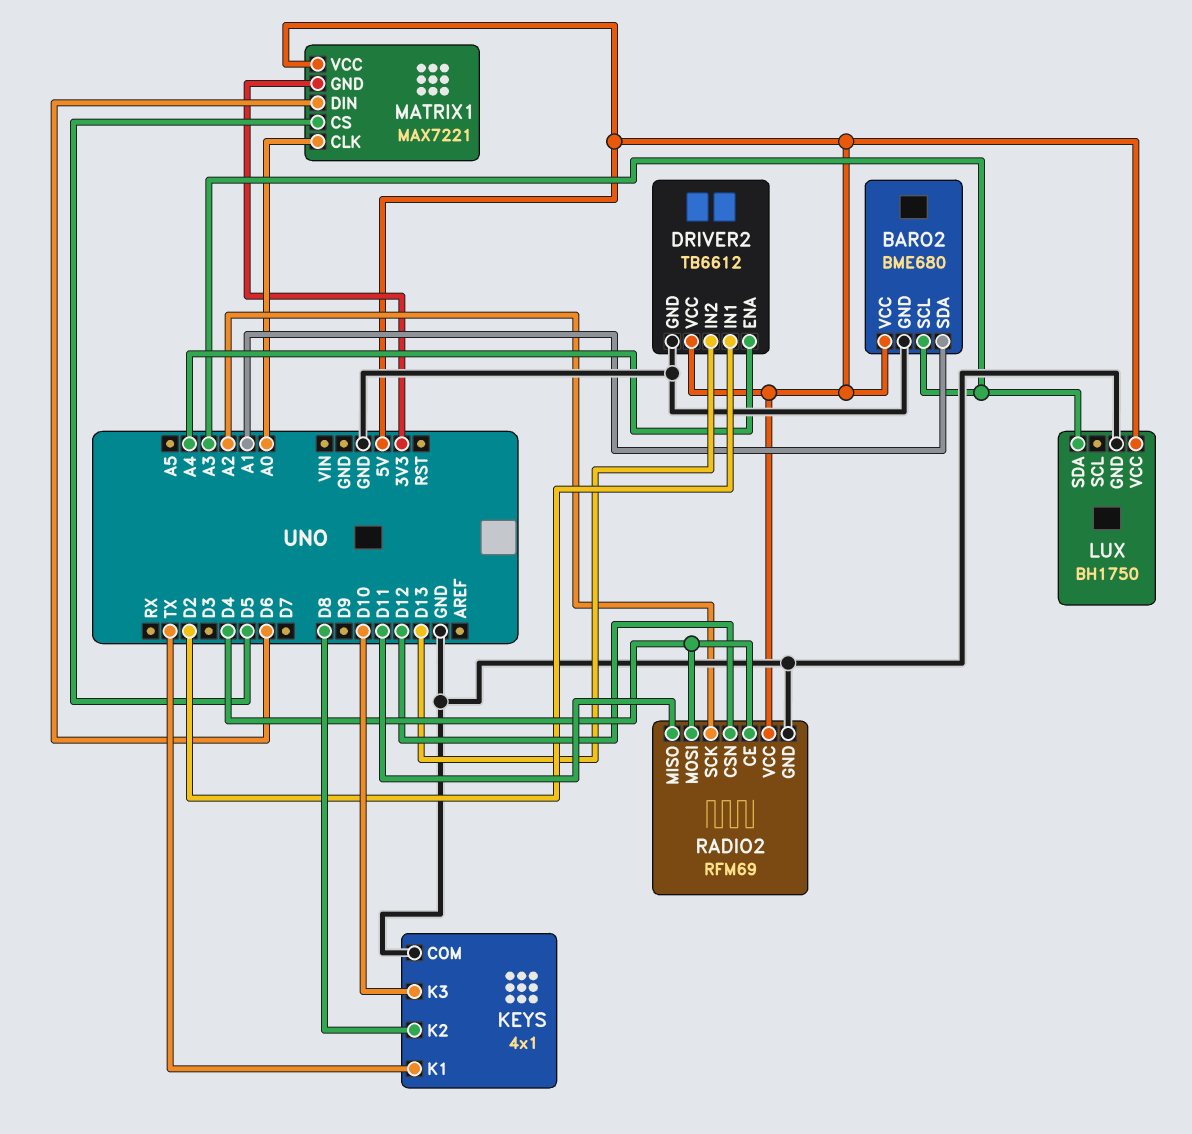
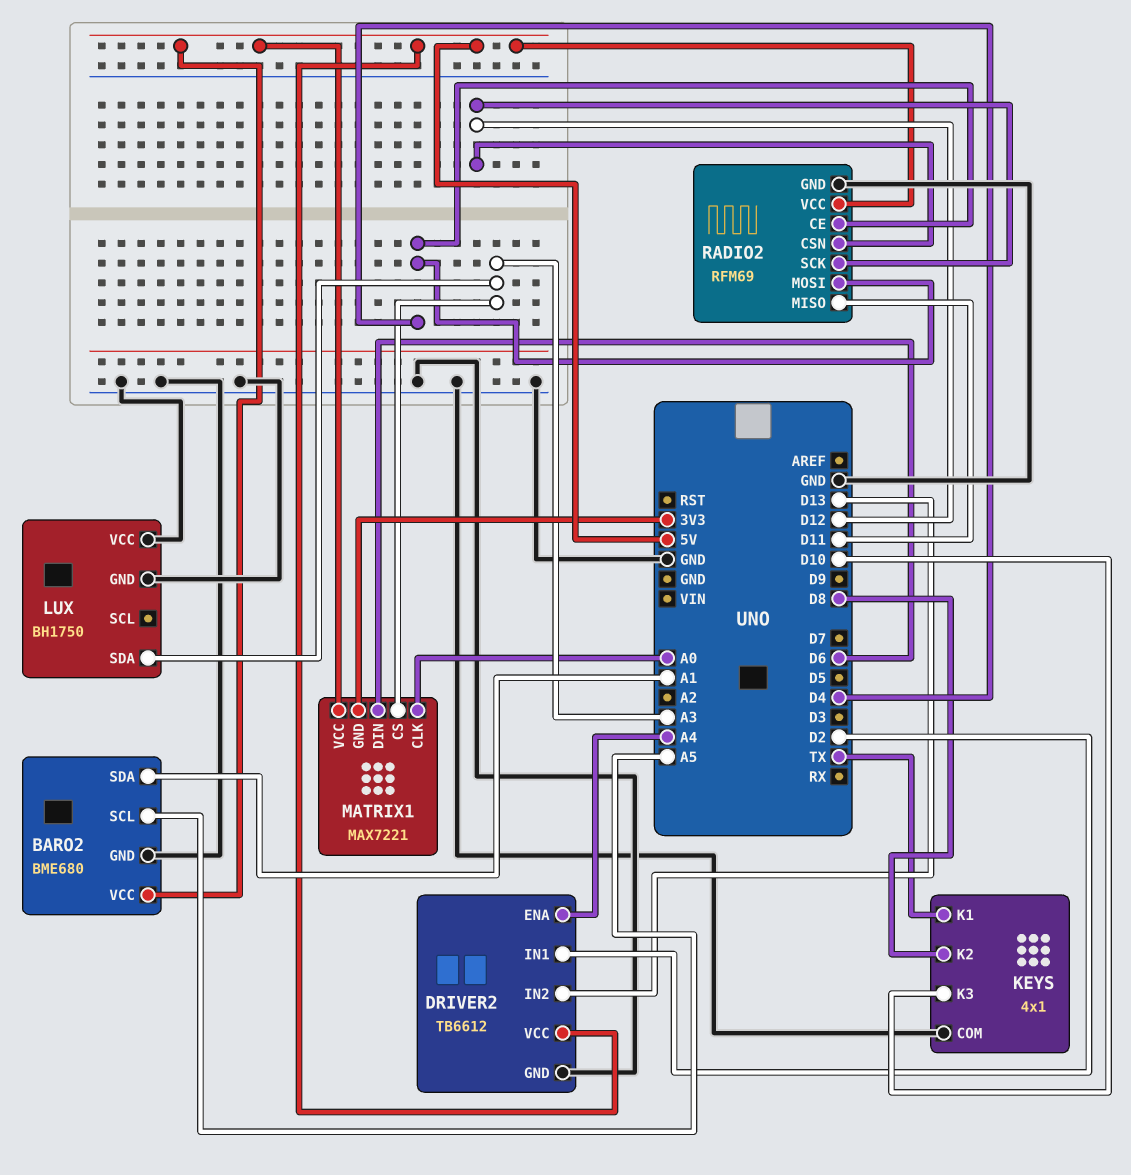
BARO2 pin SCL: A3 -> A5
LUX pin VCC: 5V -> GND
MATRIX1 pin CS: D5 -> A3
RADIO2 pin SCK: A2 -> D12

